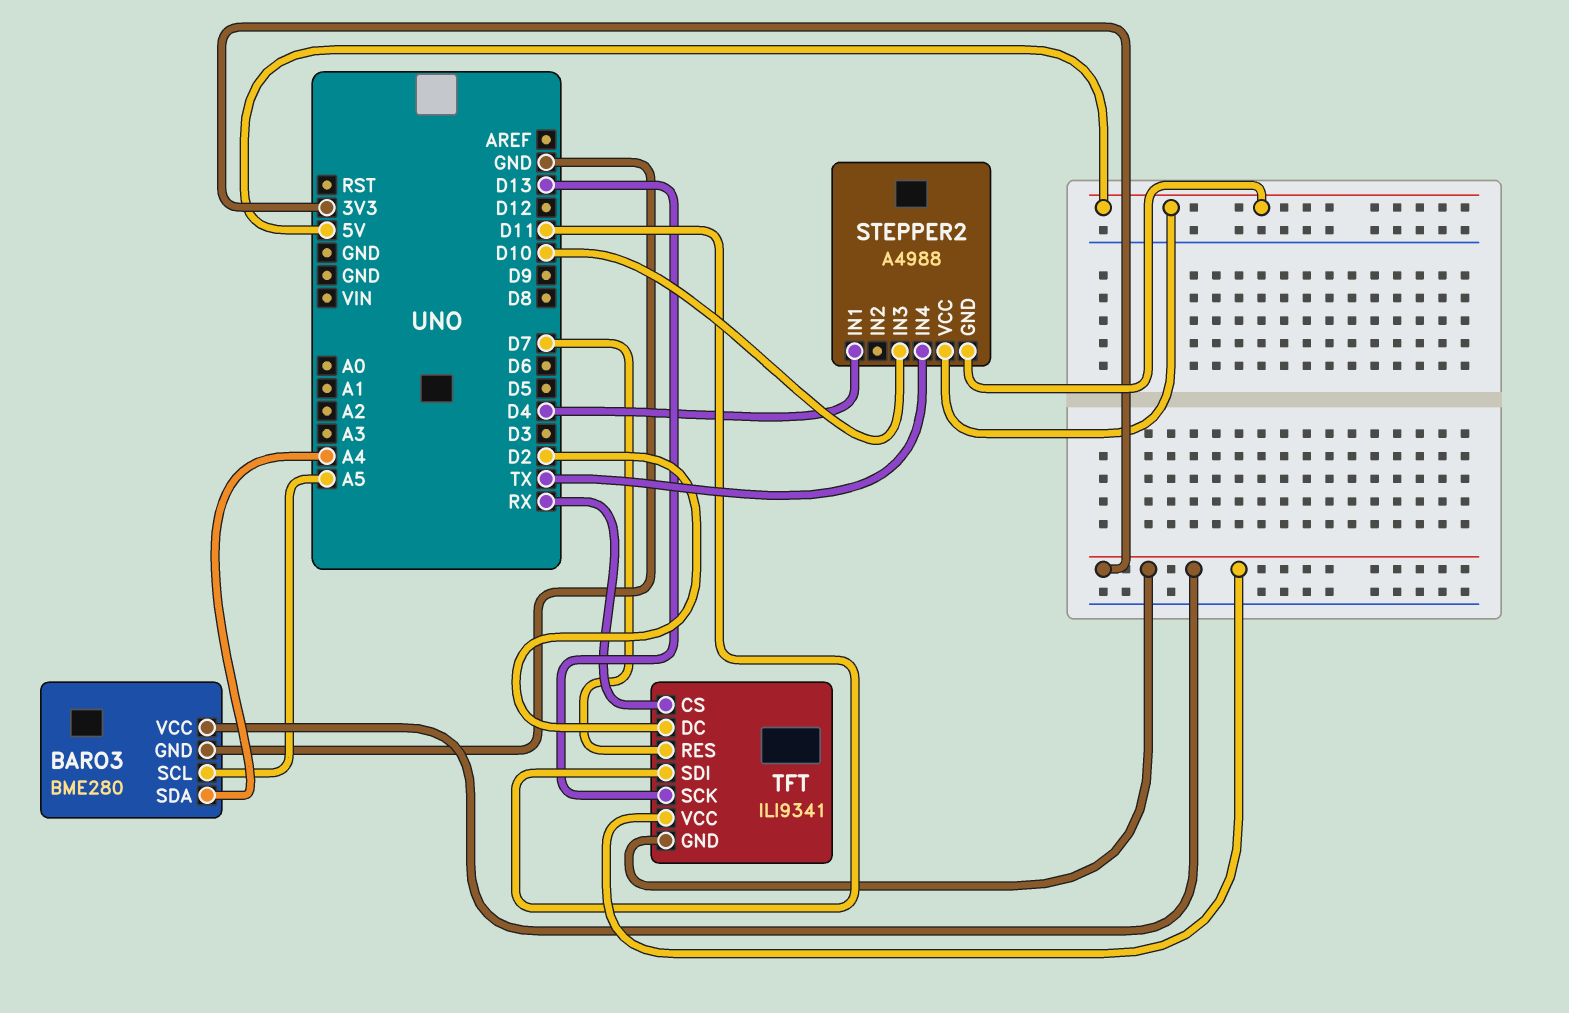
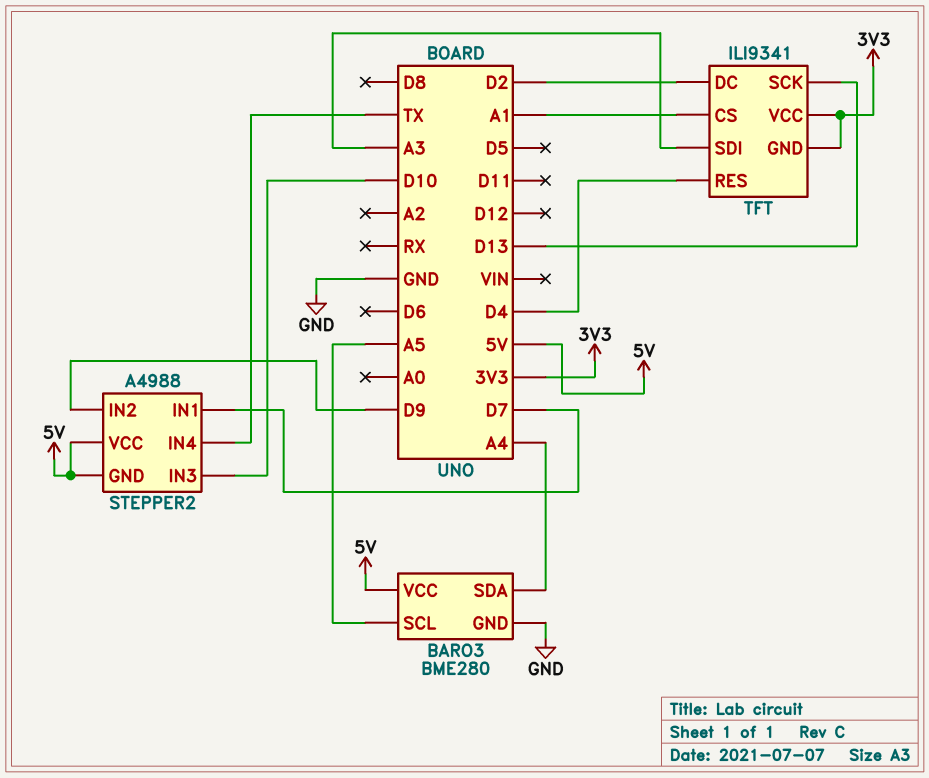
BARO3 pin VCC: 3V3 -> 5V
STEPPER2 pin IN1: D4 -> D7
STEPPER2 pin IN2: none -> D9
TFT pin CS: RX -> A1
TFT pin RES: D7 -> D4
TFT pin SDI: D11 -> A3

